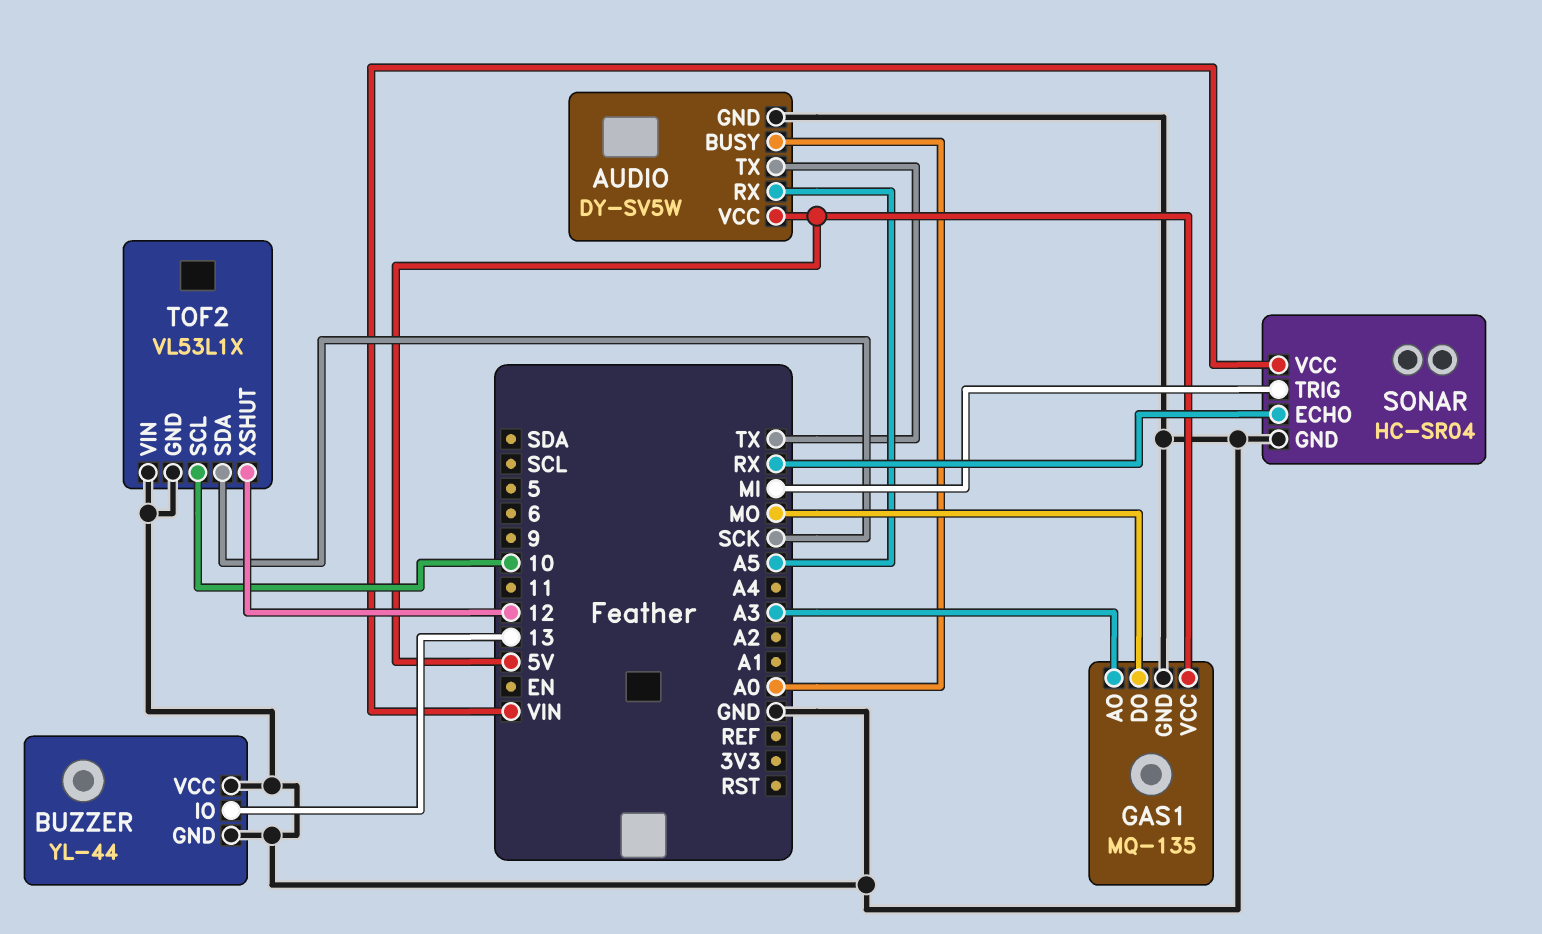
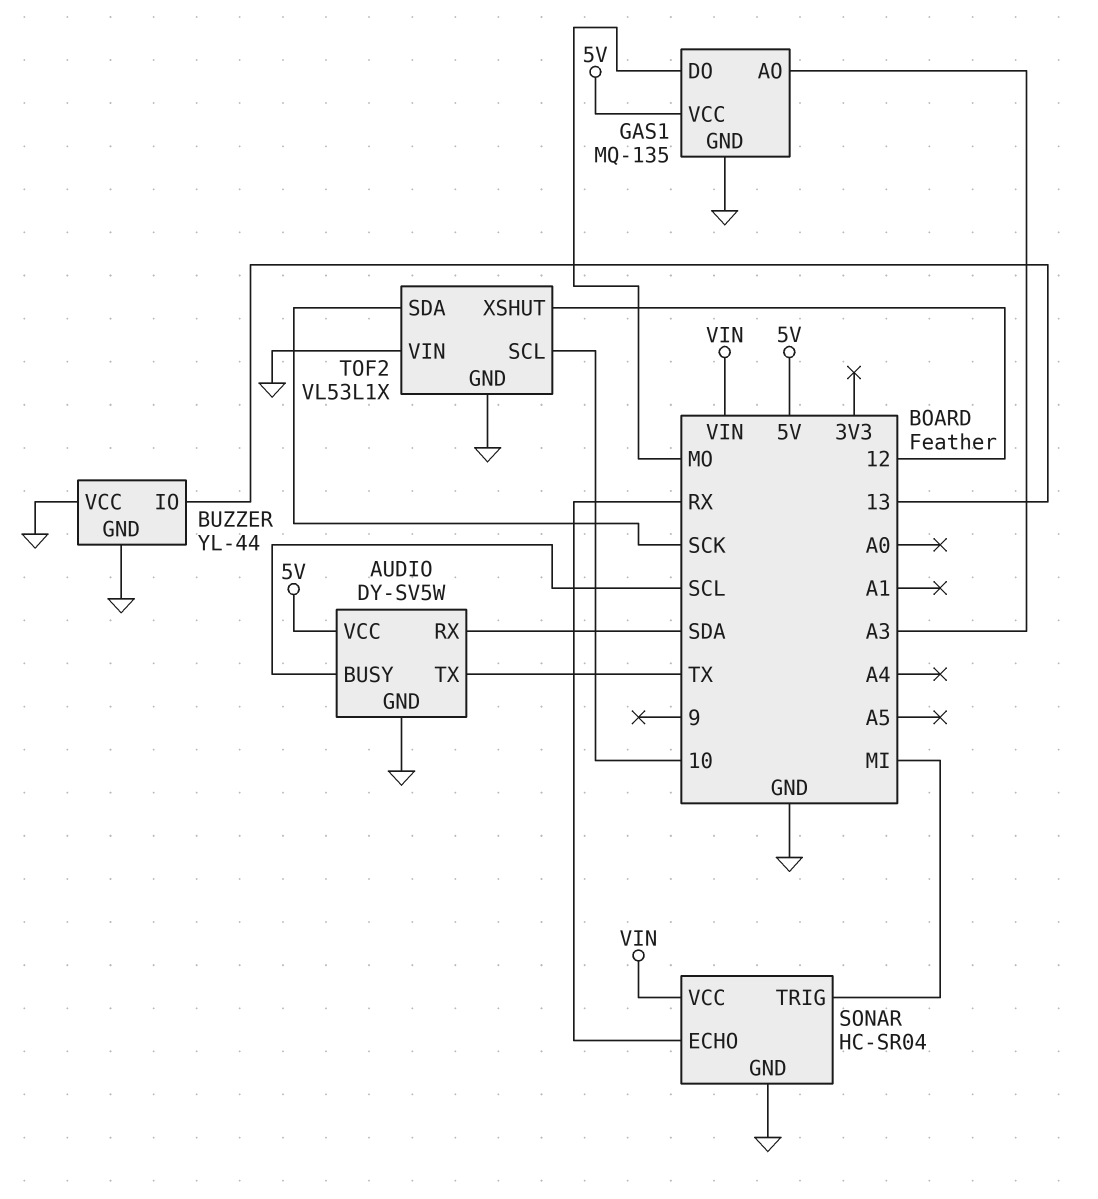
AUDIO pin BUSY: A0 -> SCL
AUDIO pin RX: A5 -> SDA

